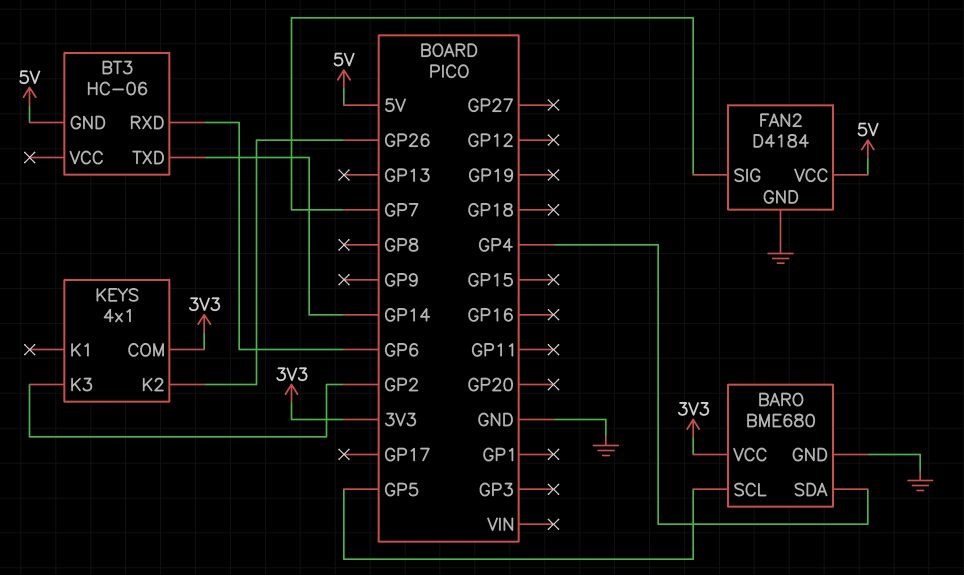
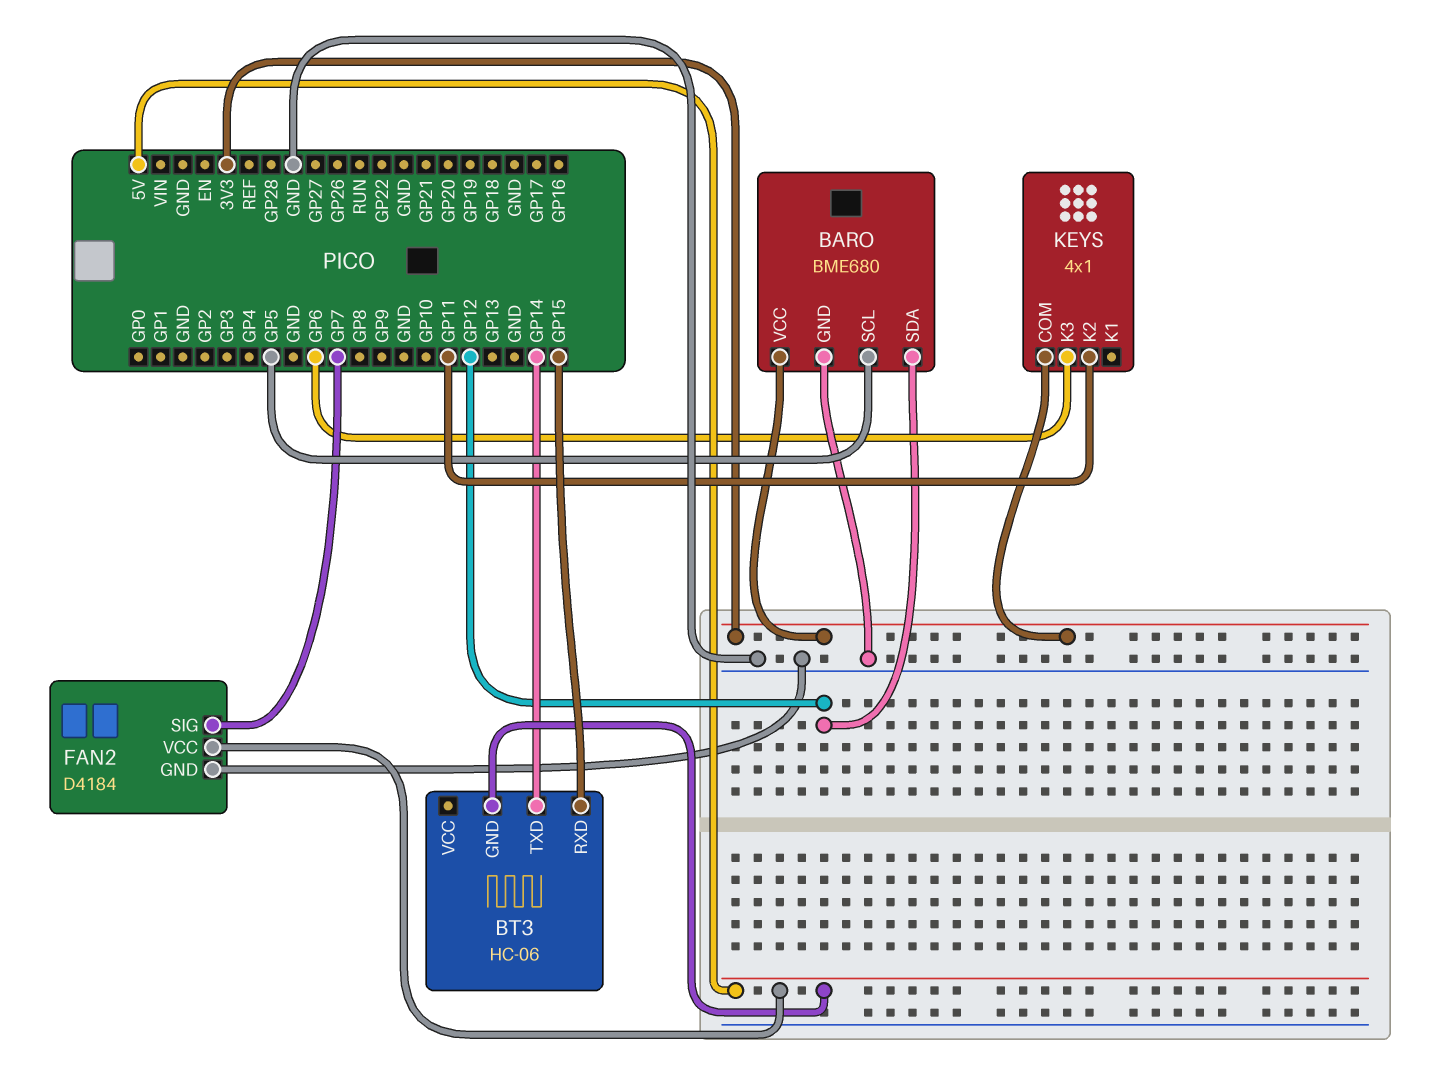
BARO pin SDA: GP4 -> GP12
BT3 pin RXD: GP6 -> GP15
KEYS pin K2: GP26 -> GP11
KEYS pin K3: GP2 -> GP6

